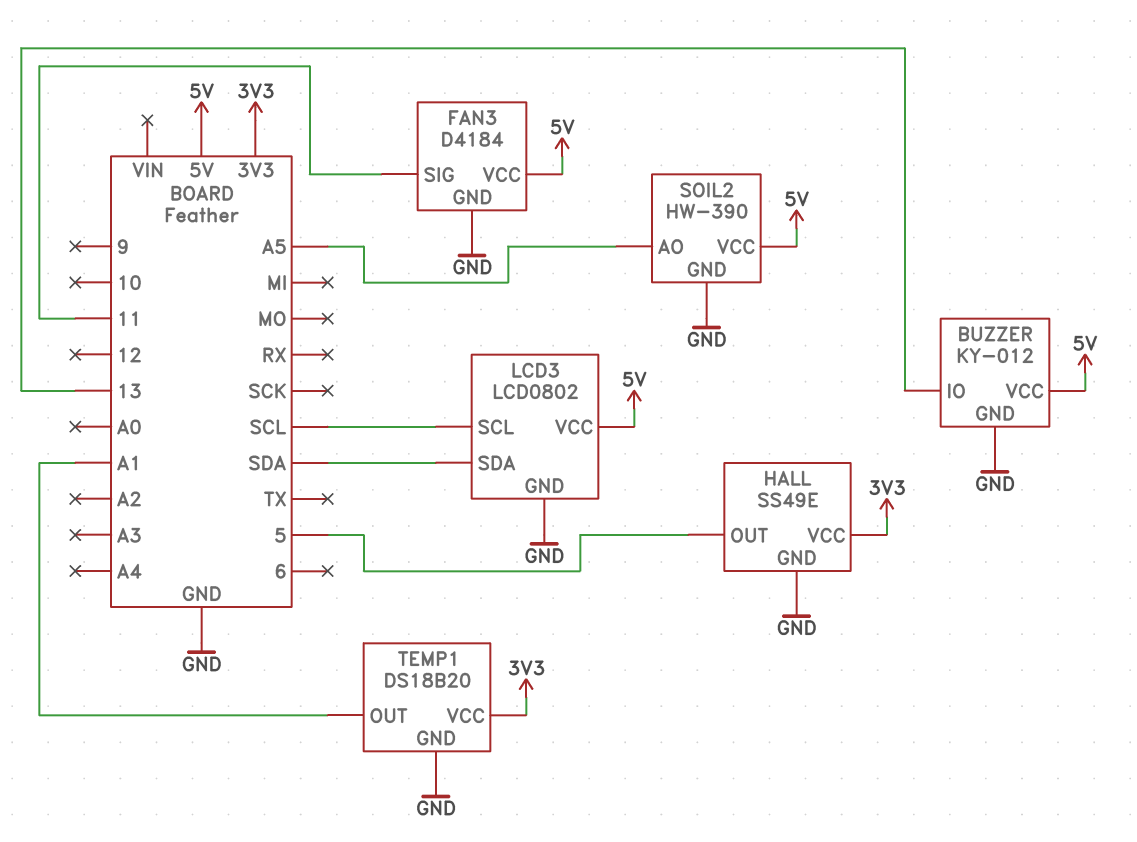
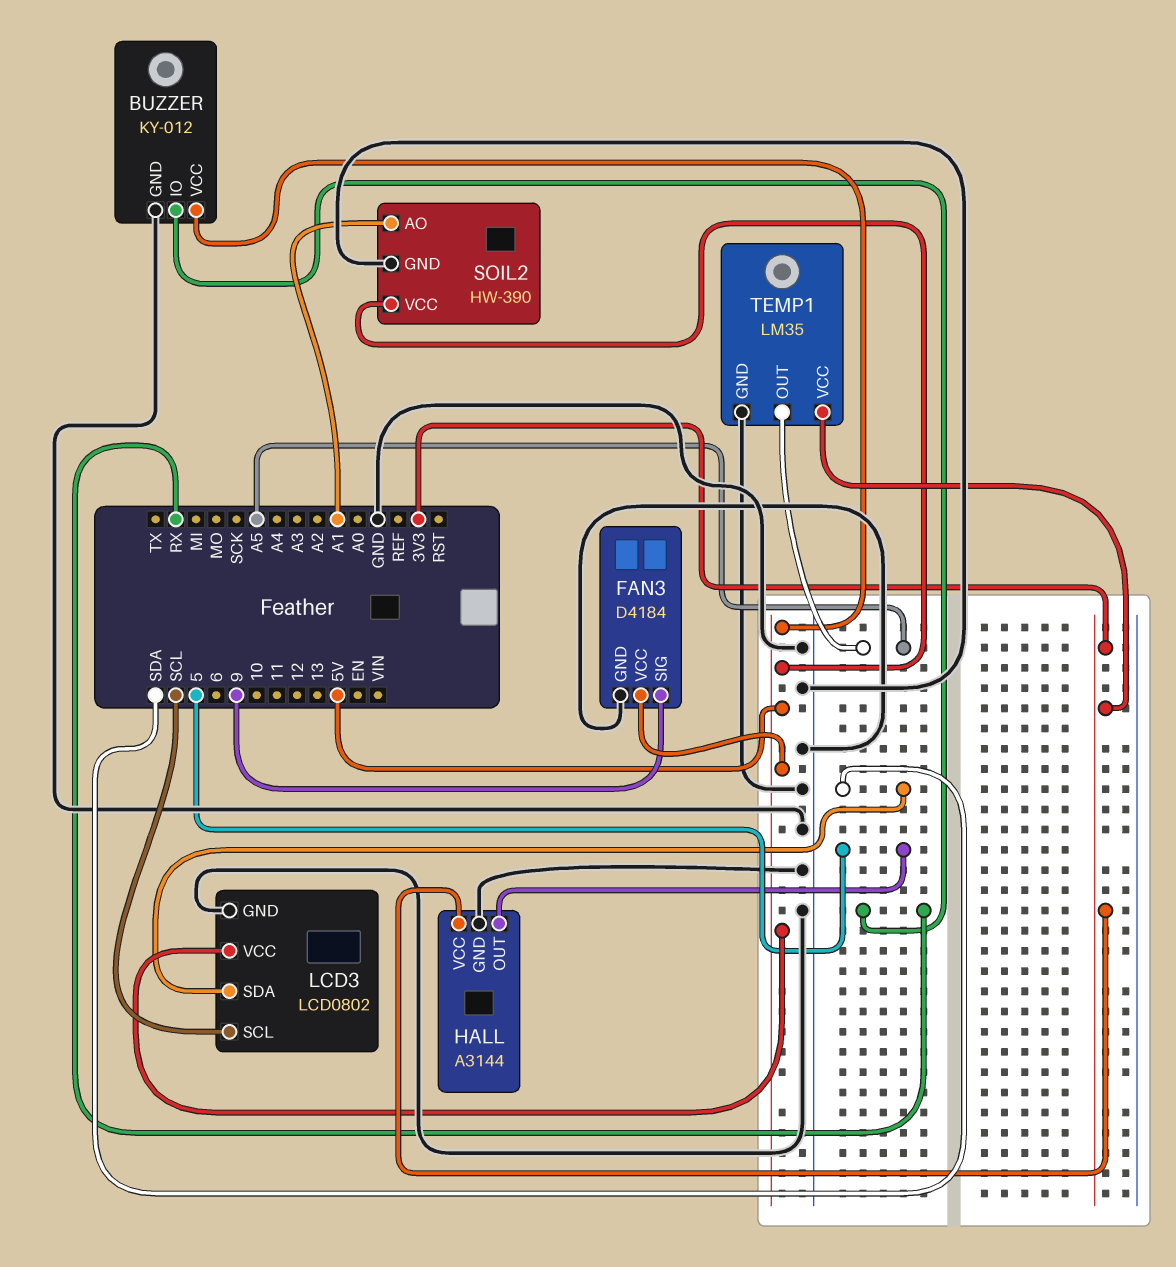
BUZZER pin IO: 13 -> RX
FAN3 pin SIG: 11 -> 9
HALL: SS49E -> A3144
SOIL2 pin AO: A5 -> A1
TEMP1: DS18B20 -> LM35
TEMP1 pin OUT: A1 -> A5

